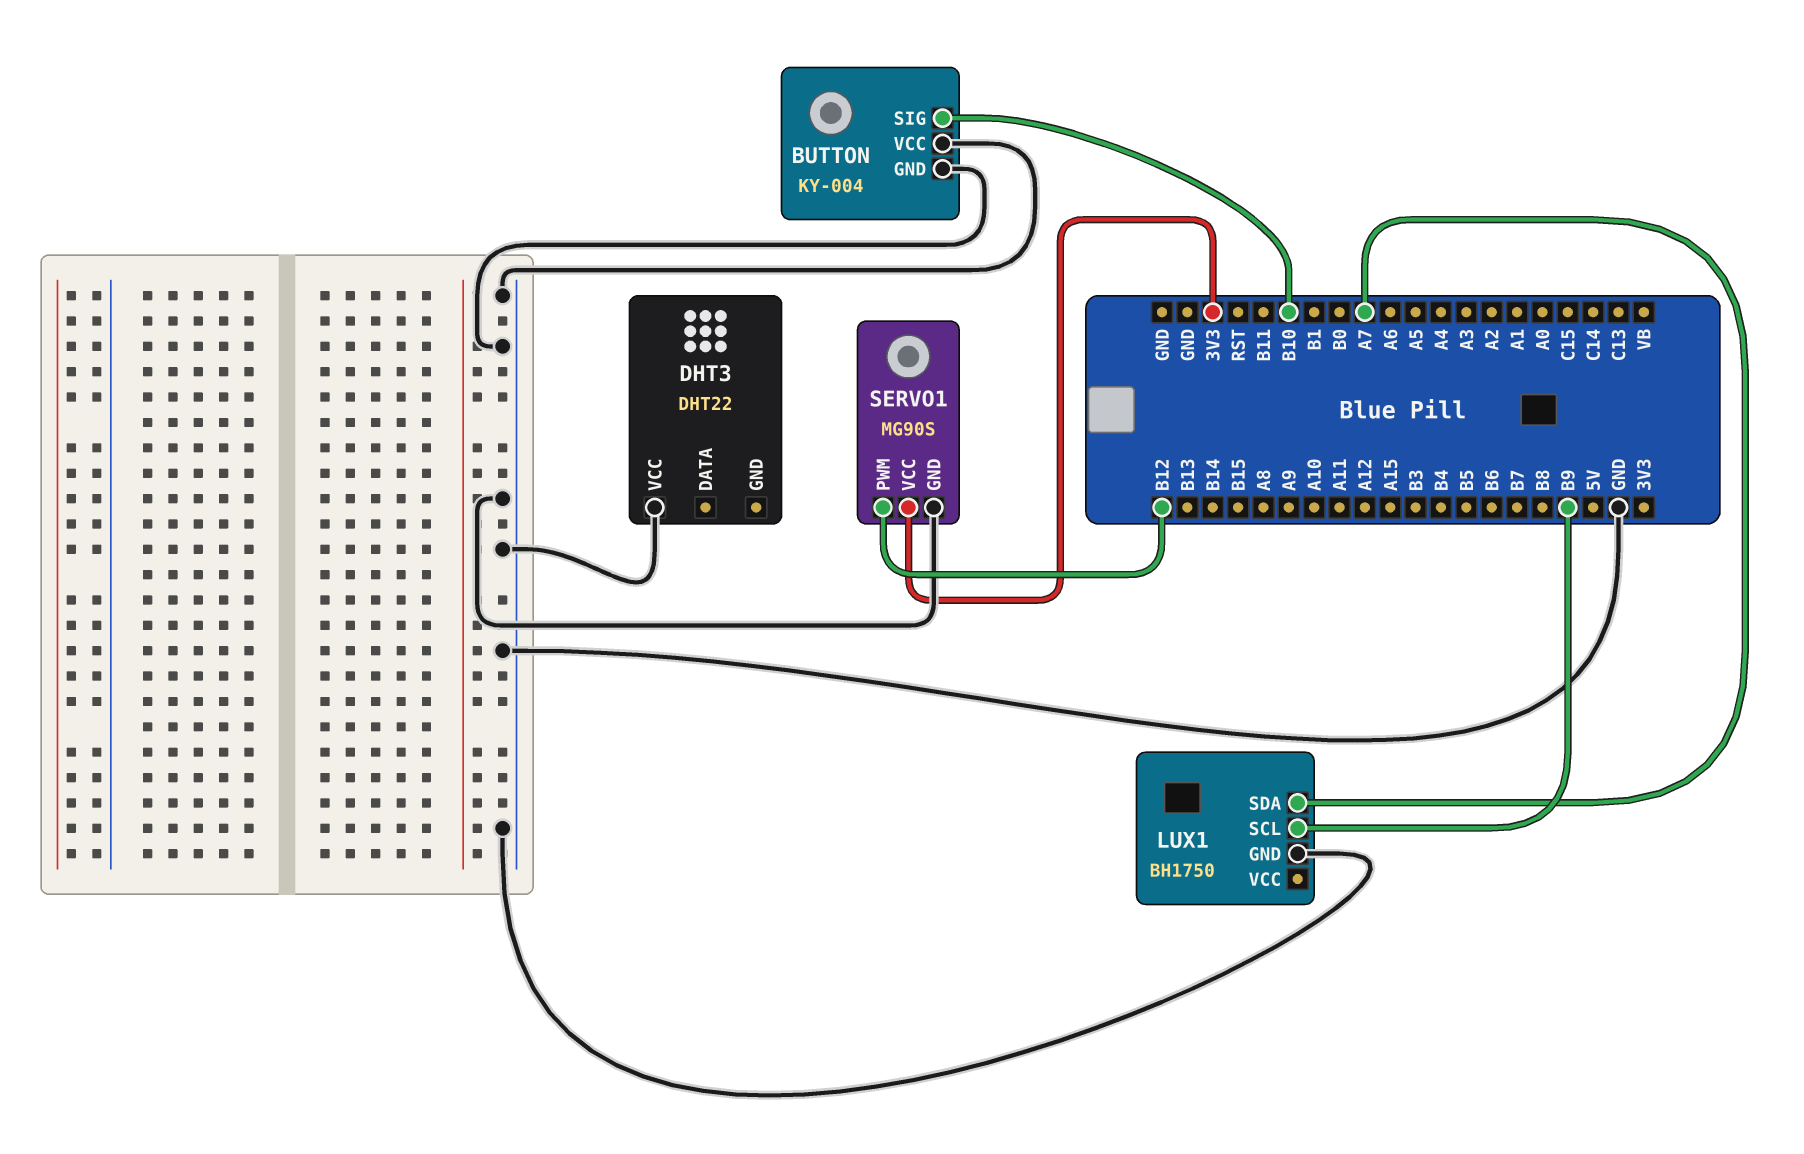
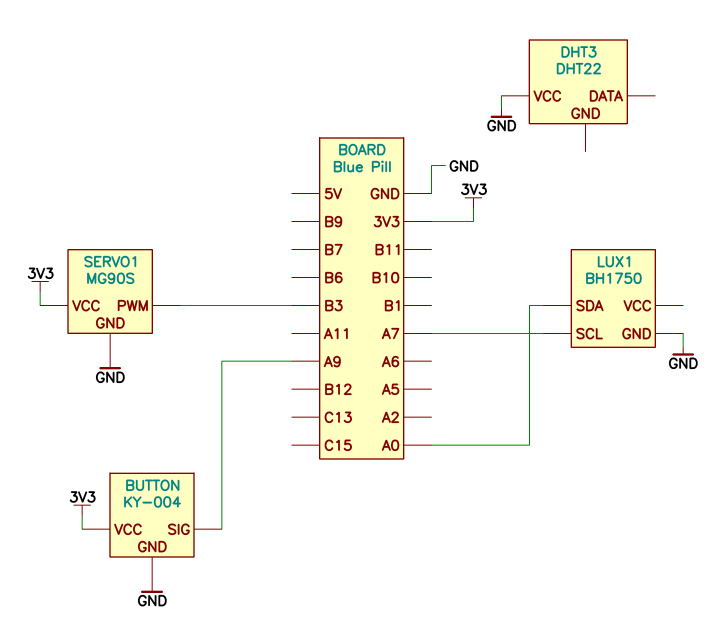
BUTTON pin SIG: B10 -> A9
BUTTON pin VCC: GND -> 3V3
LUX1 pin SCL: B9 -> A7
LUX1 pin SDA: A7 -> A0
SERVO1 pin PWM: B12 -> B3

